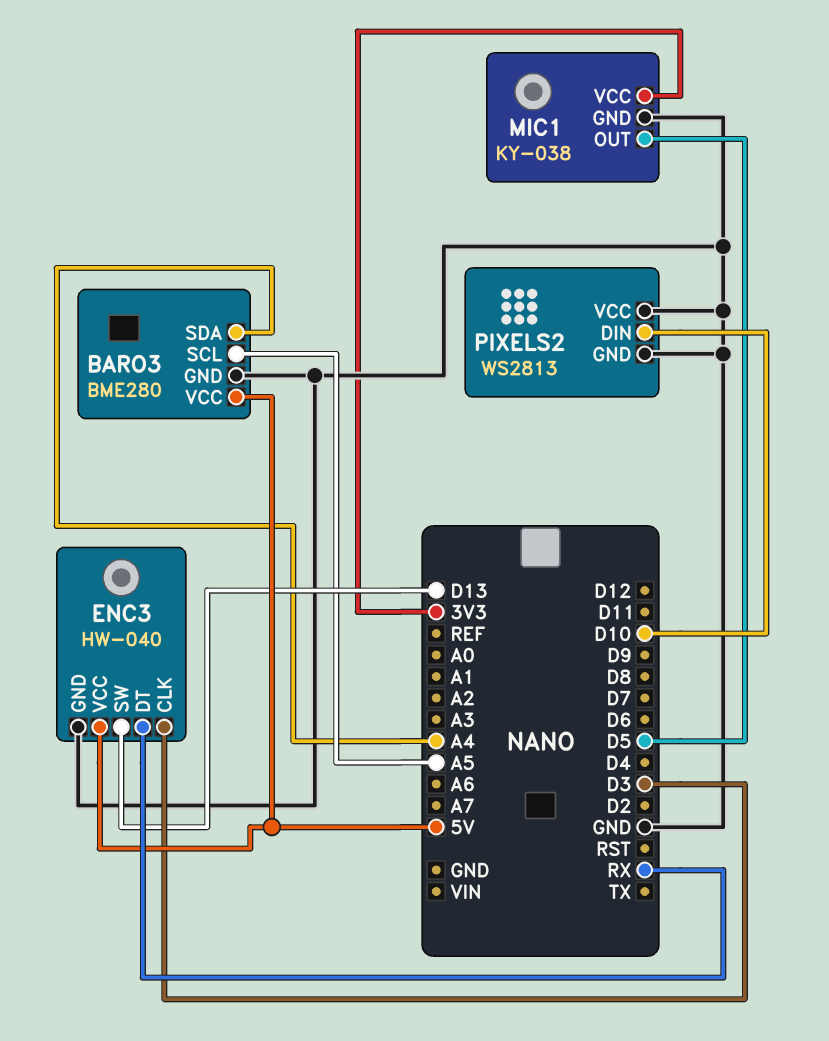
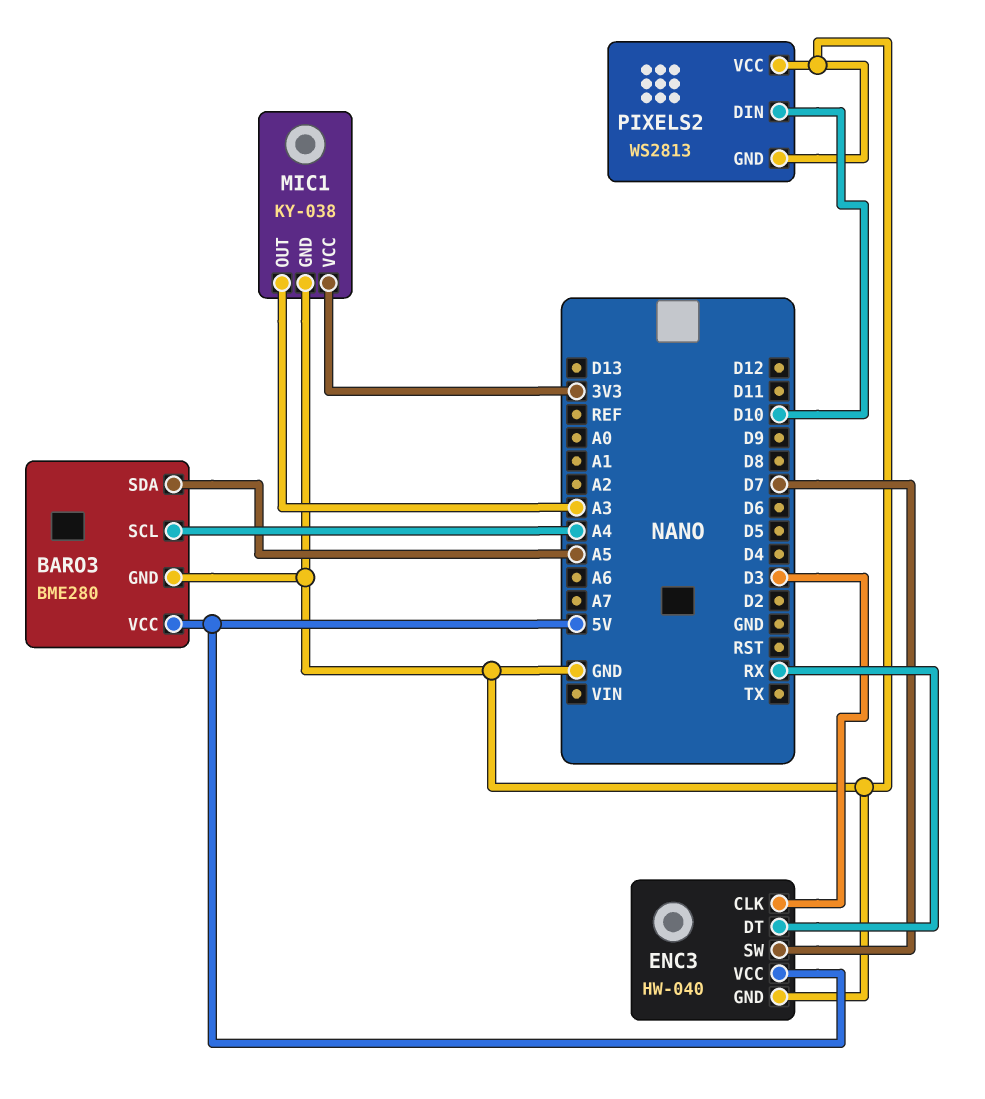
BARO3 pin SCL: A5 -> A4
BARO3 pin SDA: A4 -> A5
ENC3 pin SW: D13 -> D7
MIC1 pin OUT: D5 -> A3

